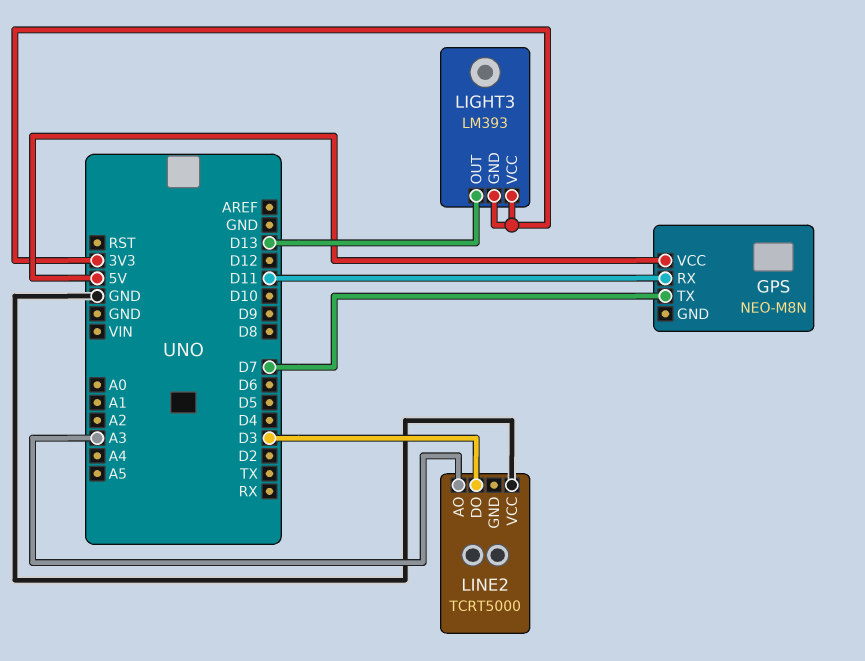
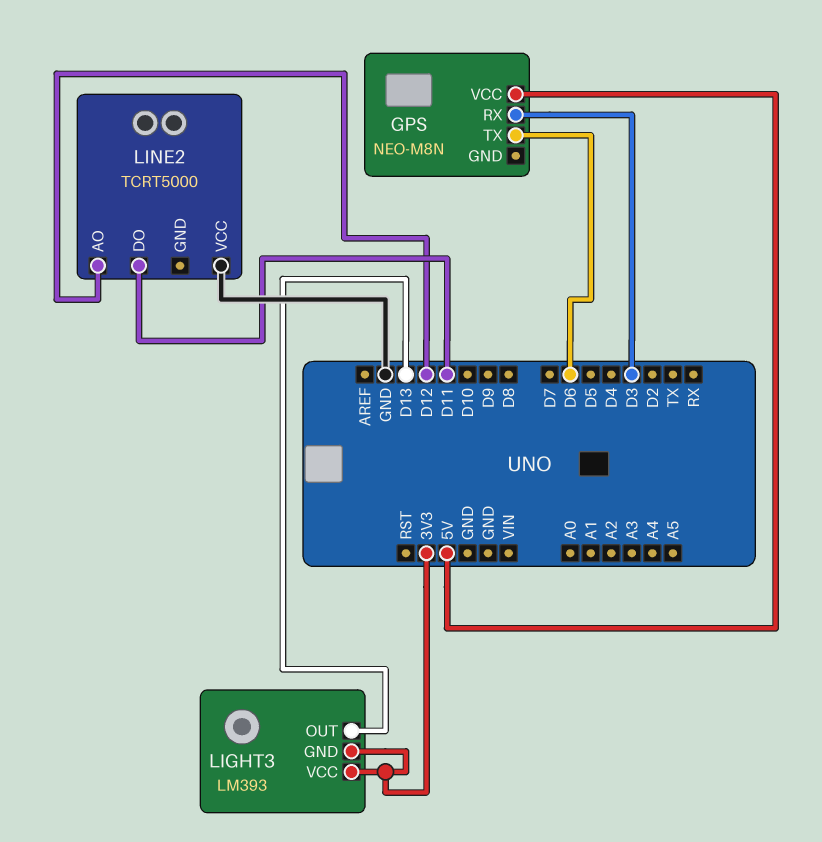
GPS pin RX: D11 -> D3
GPS pin TX: D7 -> D6
LINE2 pin AO: A3 -> D12
LINE2 pin DO: D3 -> D11

